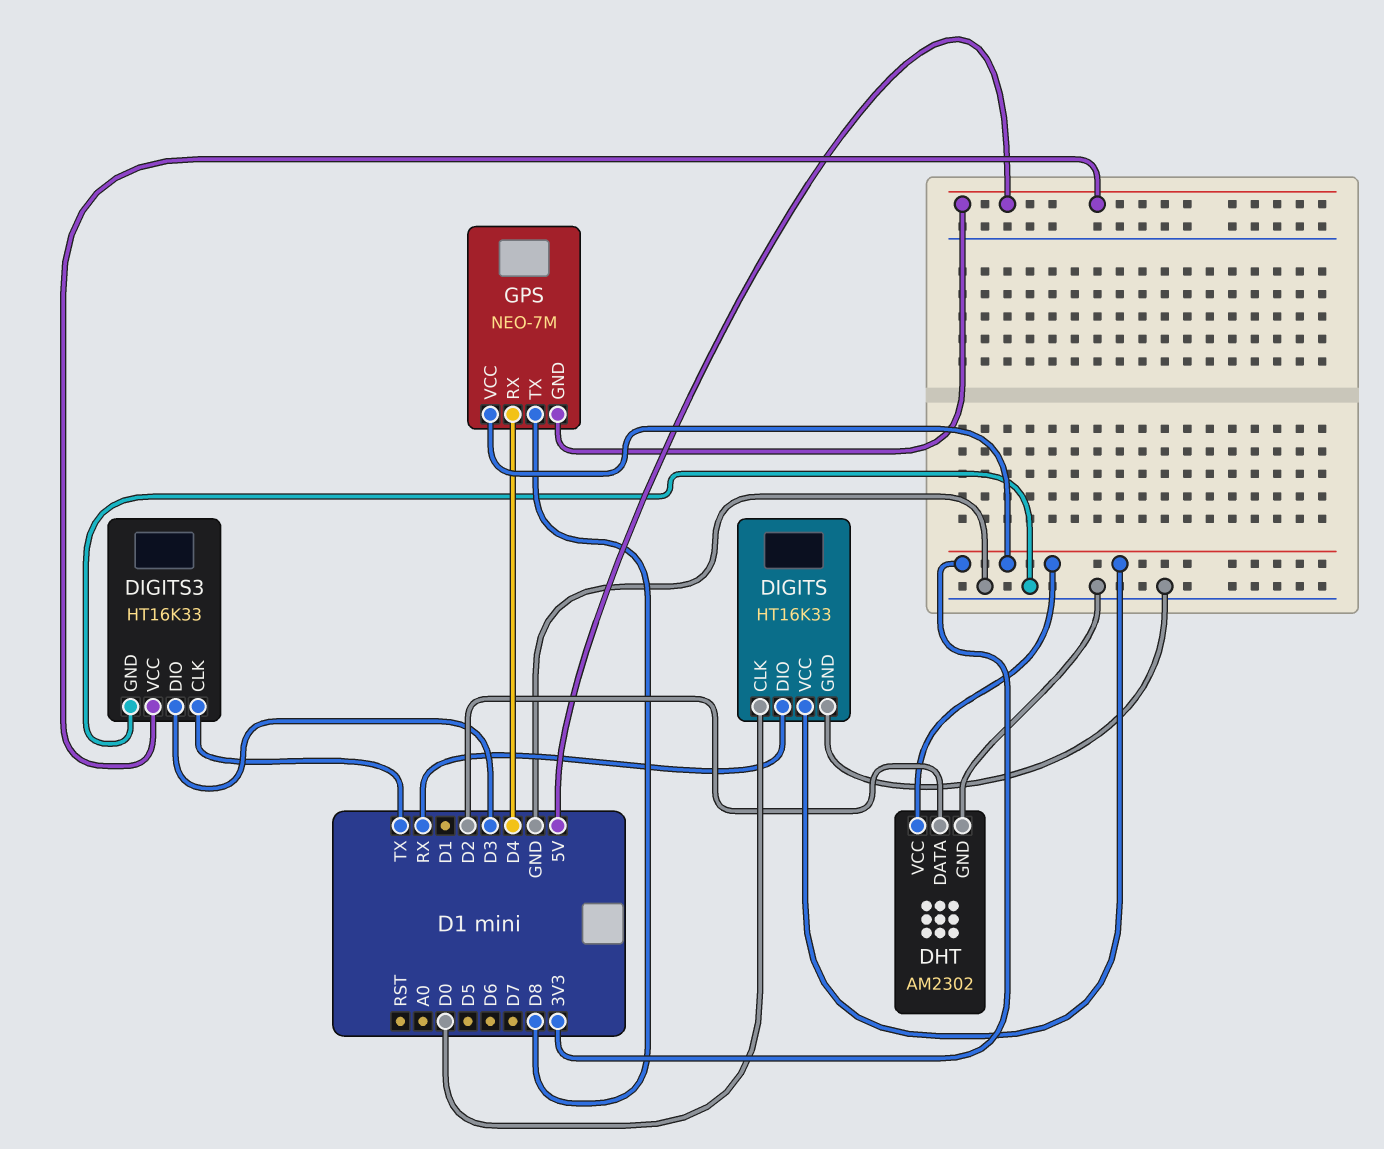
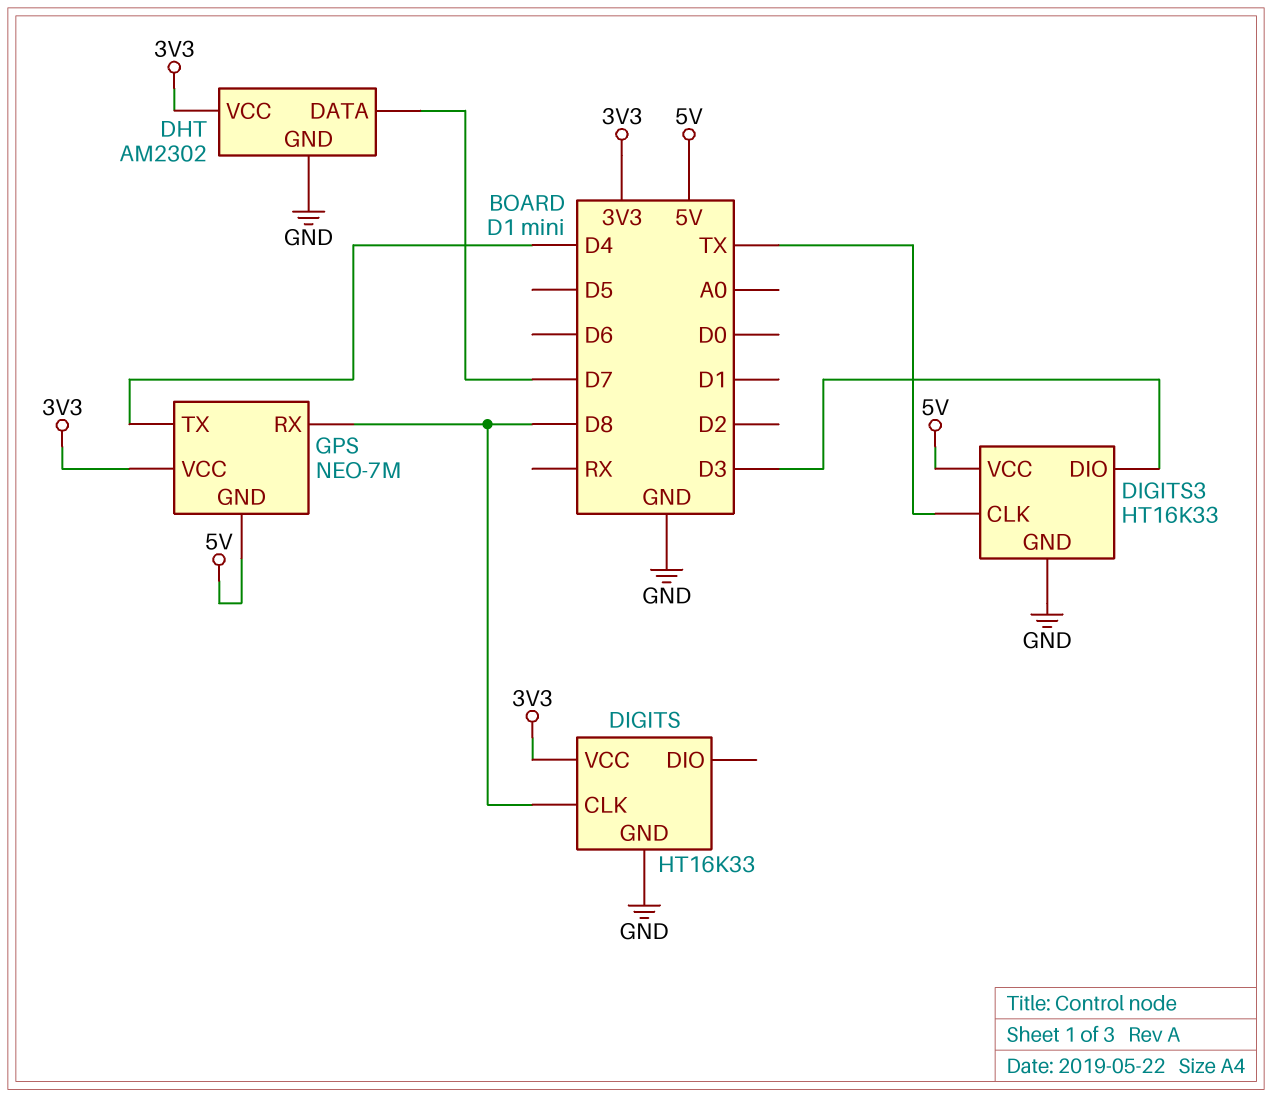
DHT pin DATA: D2 -> D7
DIGITS pin CLK: D0 -> D8
DIGITS pin DIO: RX -> none
GPS pin RX: D4 -> D8
GPS pin TX: D8 -> D4

